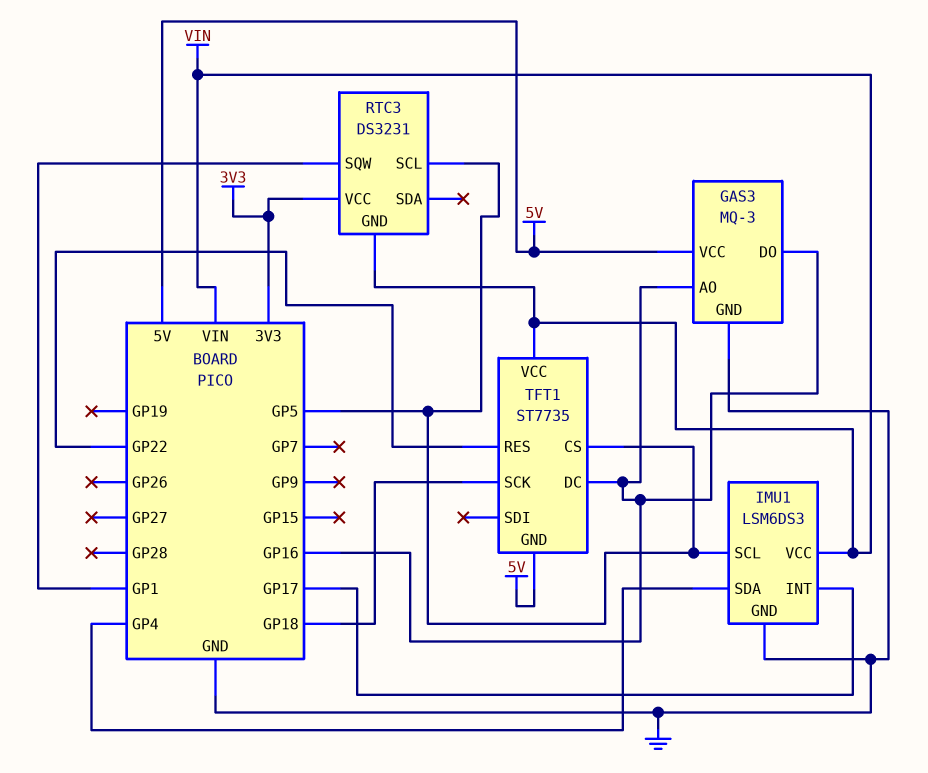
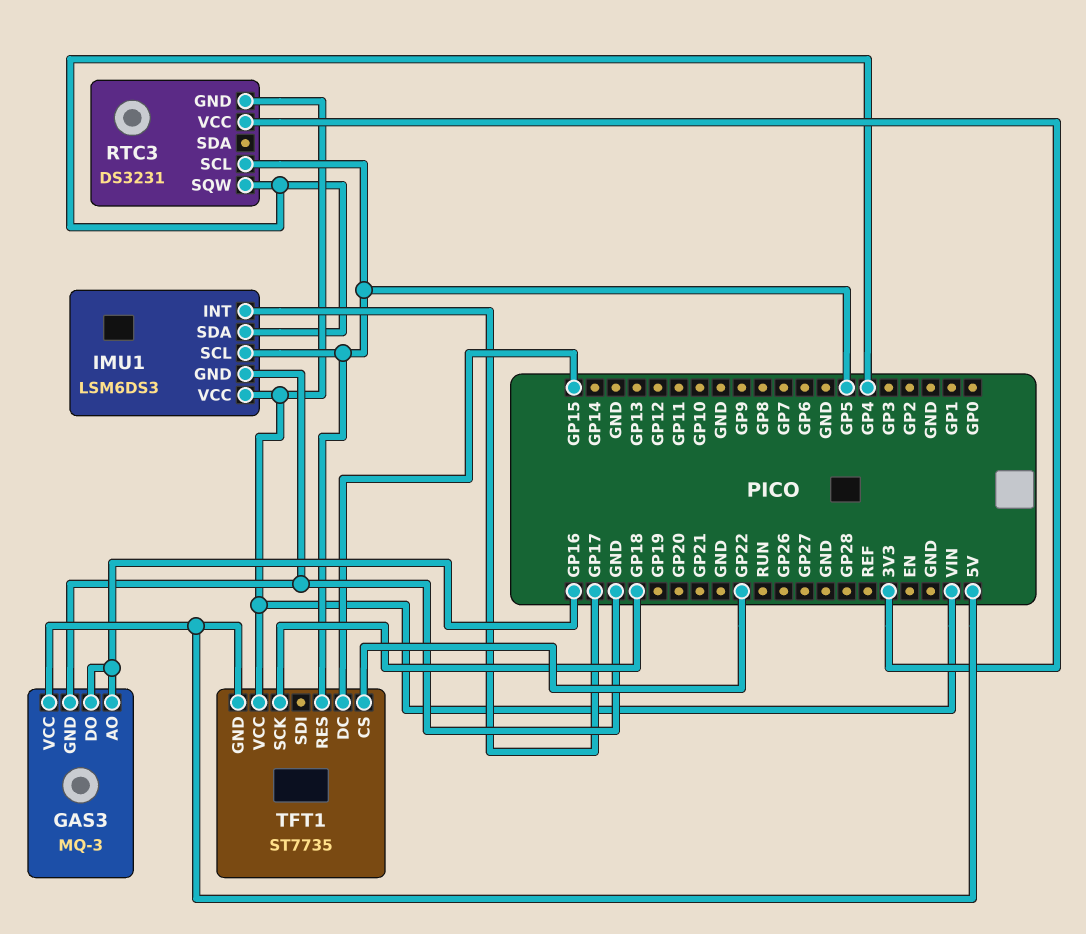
RTC3 pin SQW: GP1 -> GP4
TFT1 pin CS: GP5 -> GP22
TFT1 pin DC: GP16 -> GP15
TFT1 pin RES: GP22 -> GP5

